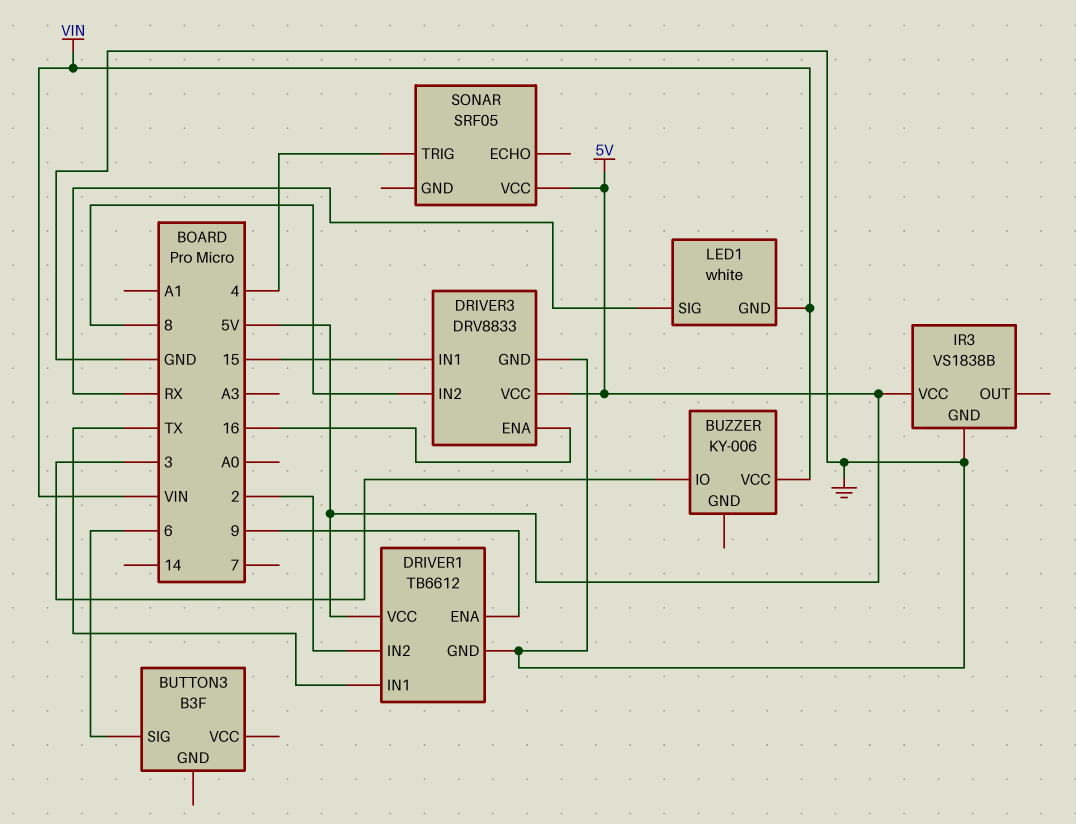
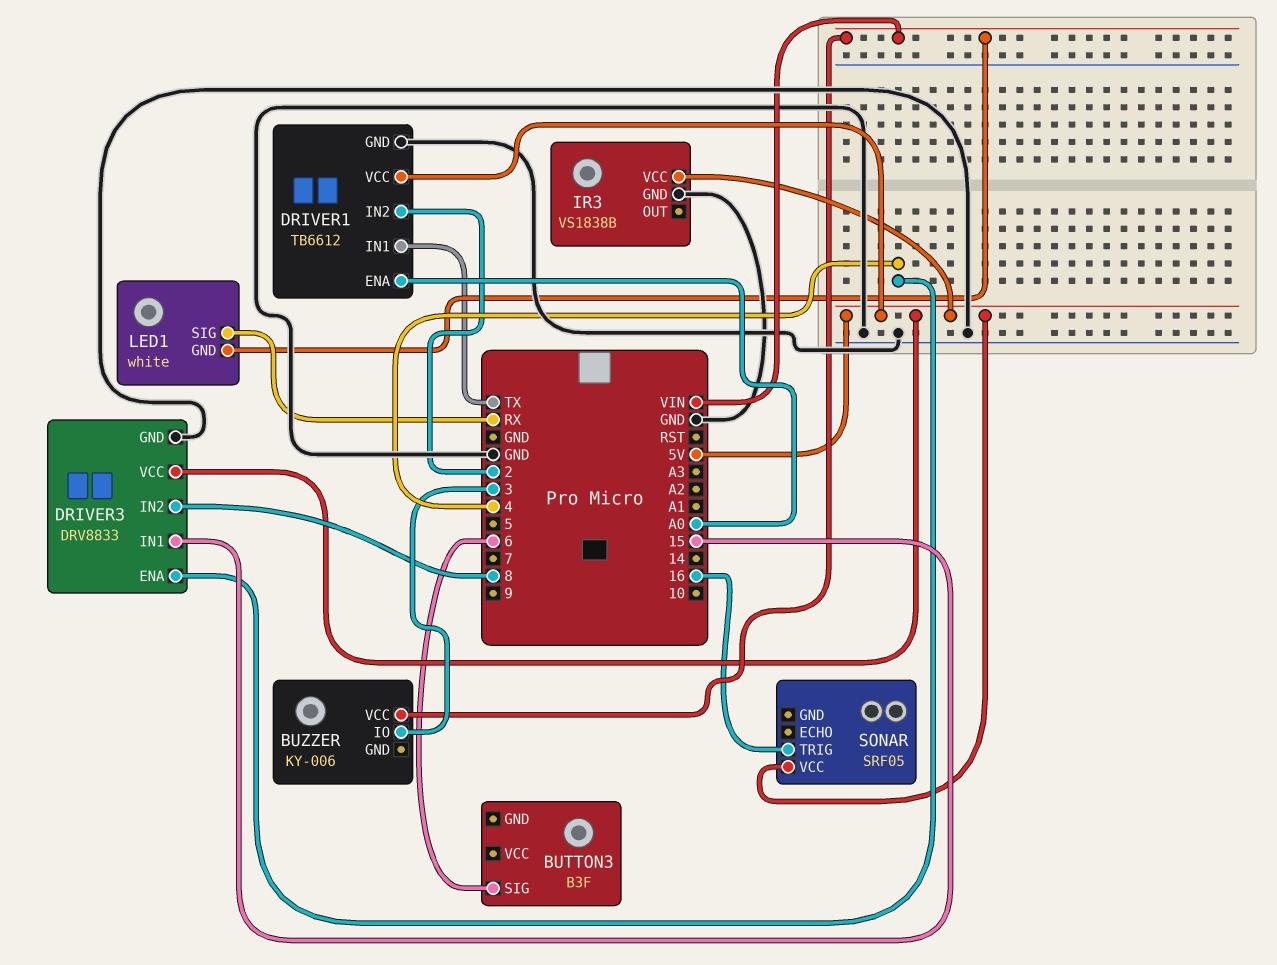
DRIVER1 pin ENA: 9 -> A0
DRIVER3 pin ENA: 16 -> 4
SONAR pin TRIG: 4 -> 16

